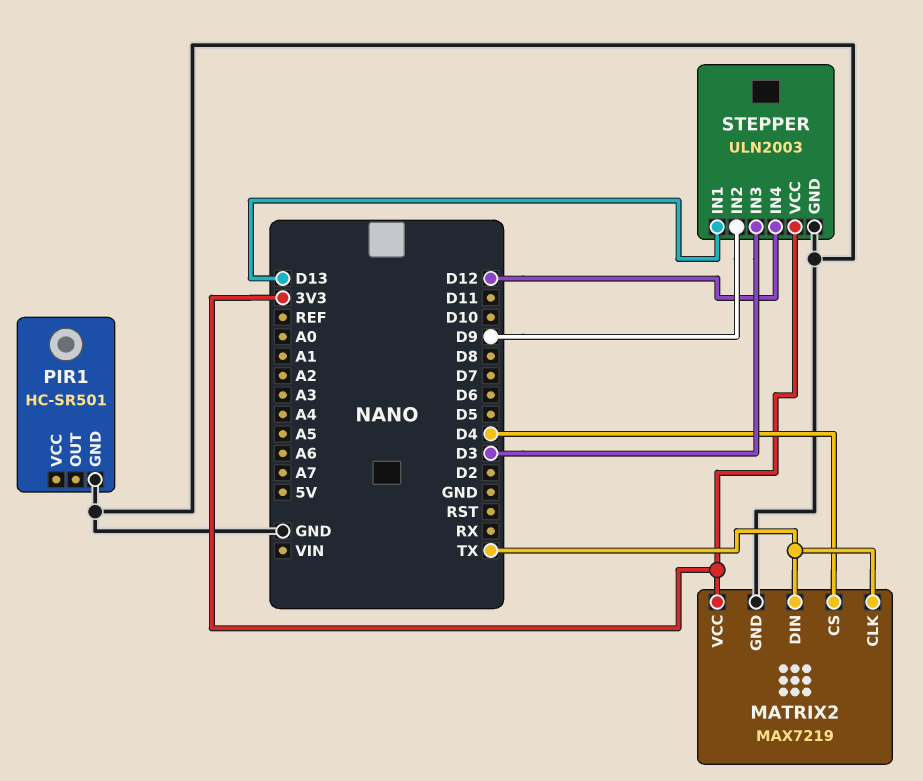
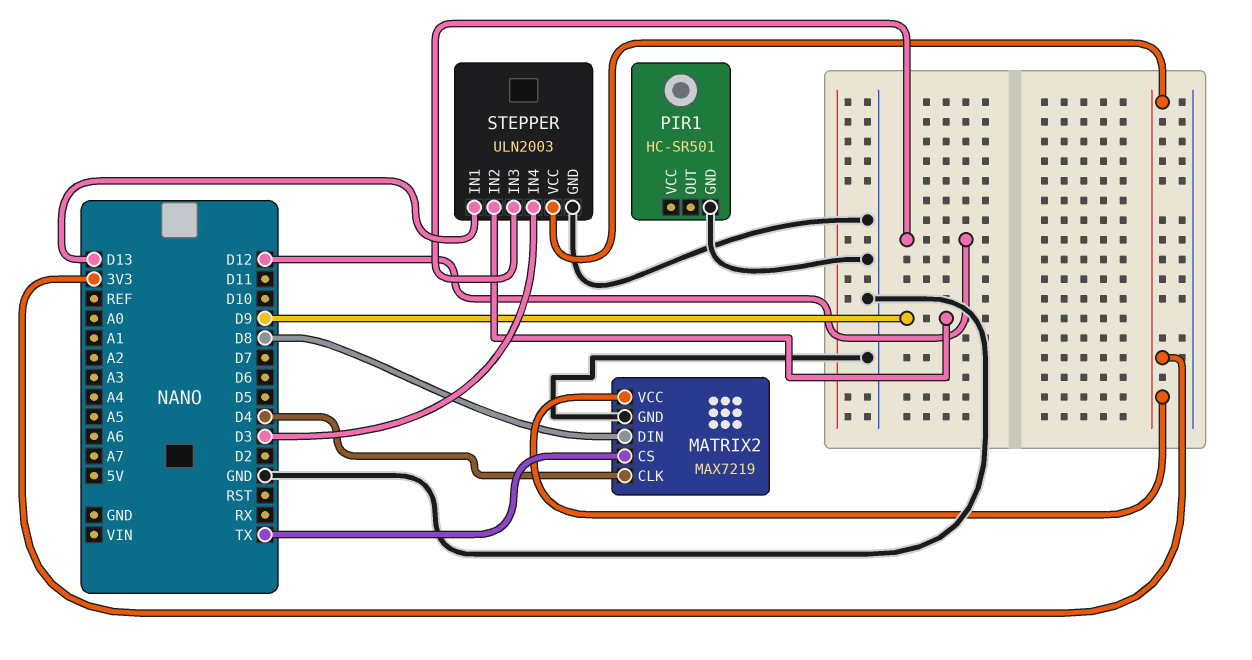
MATRIX2 pin CLK: TX -> D4
MATRIX2 pin CS: D4 -> TX
MATRIX2 pin DIN: TX -> D8
STEPPER pin IN3: D3 -> D12
STEPPER pin IN4: D12 -> D3

